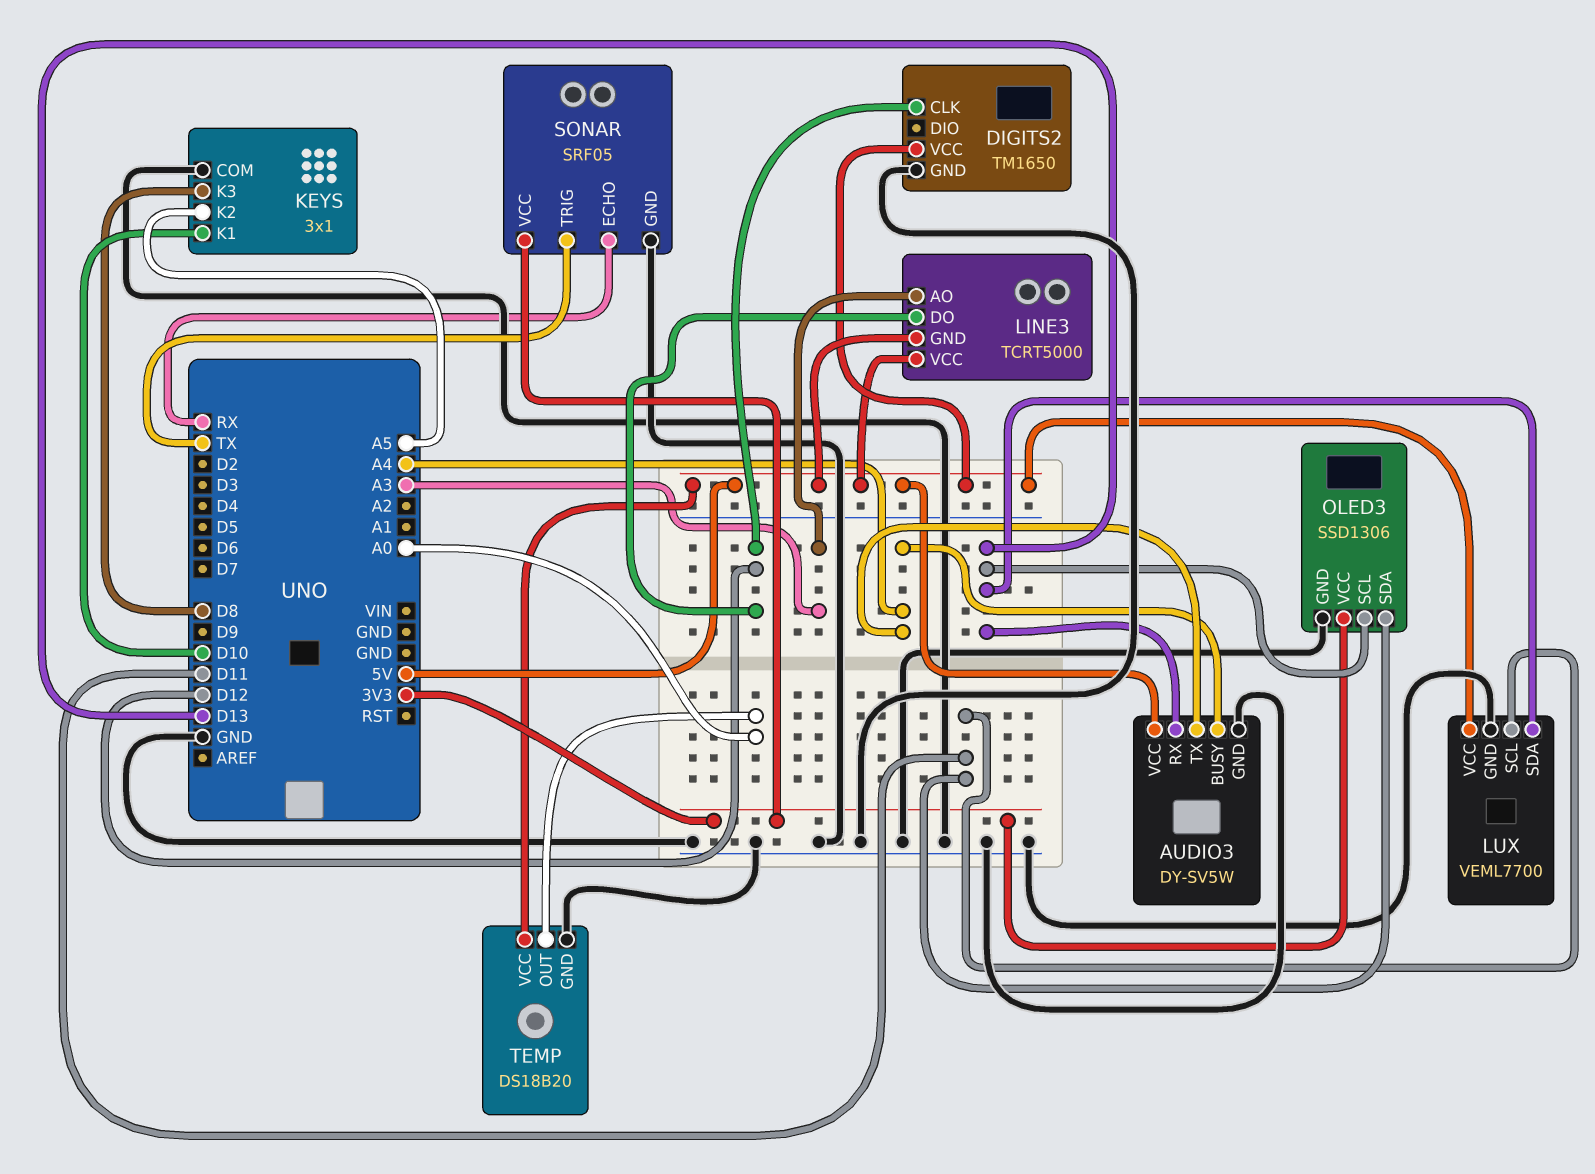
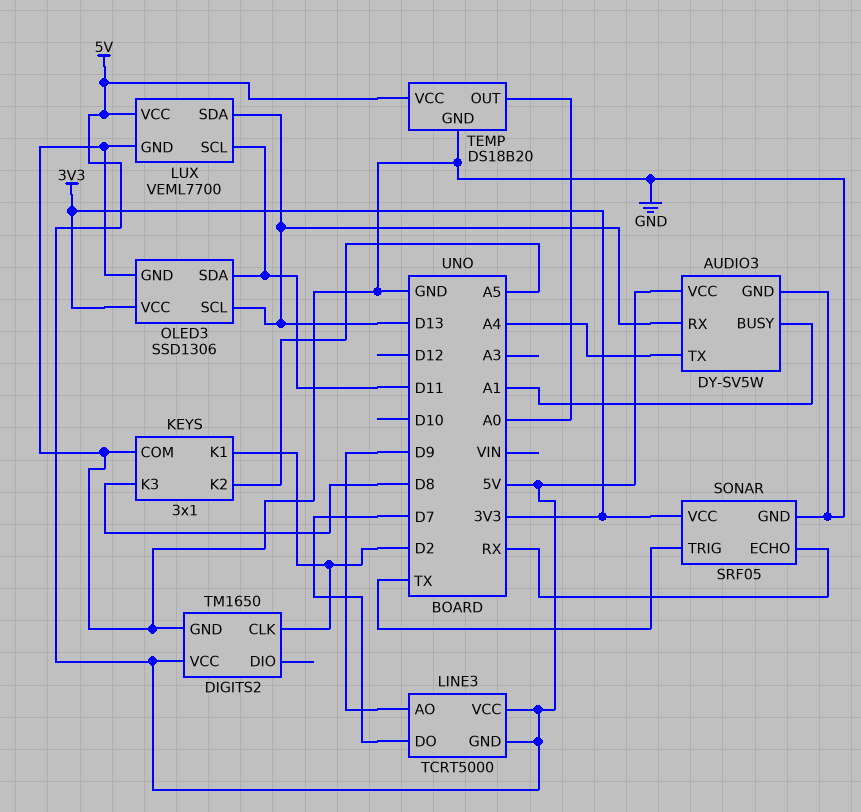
AUDIO3 pin BUSY: A4 -> A1
DIGITS2 pin CLK: D12 -> D2
KEYS pin K1: D10 -> D2
LINE3 pin AO: A3 -> D9
LINE3 pin DO: D12 -> D7

